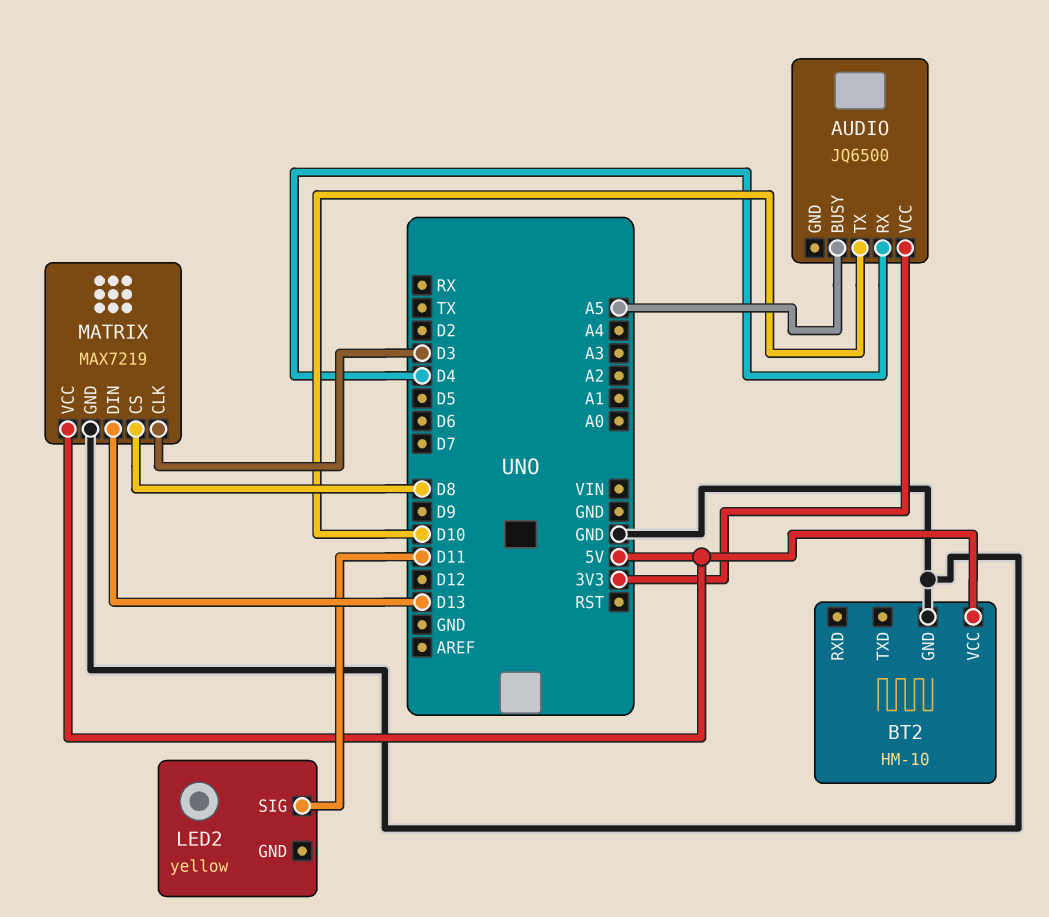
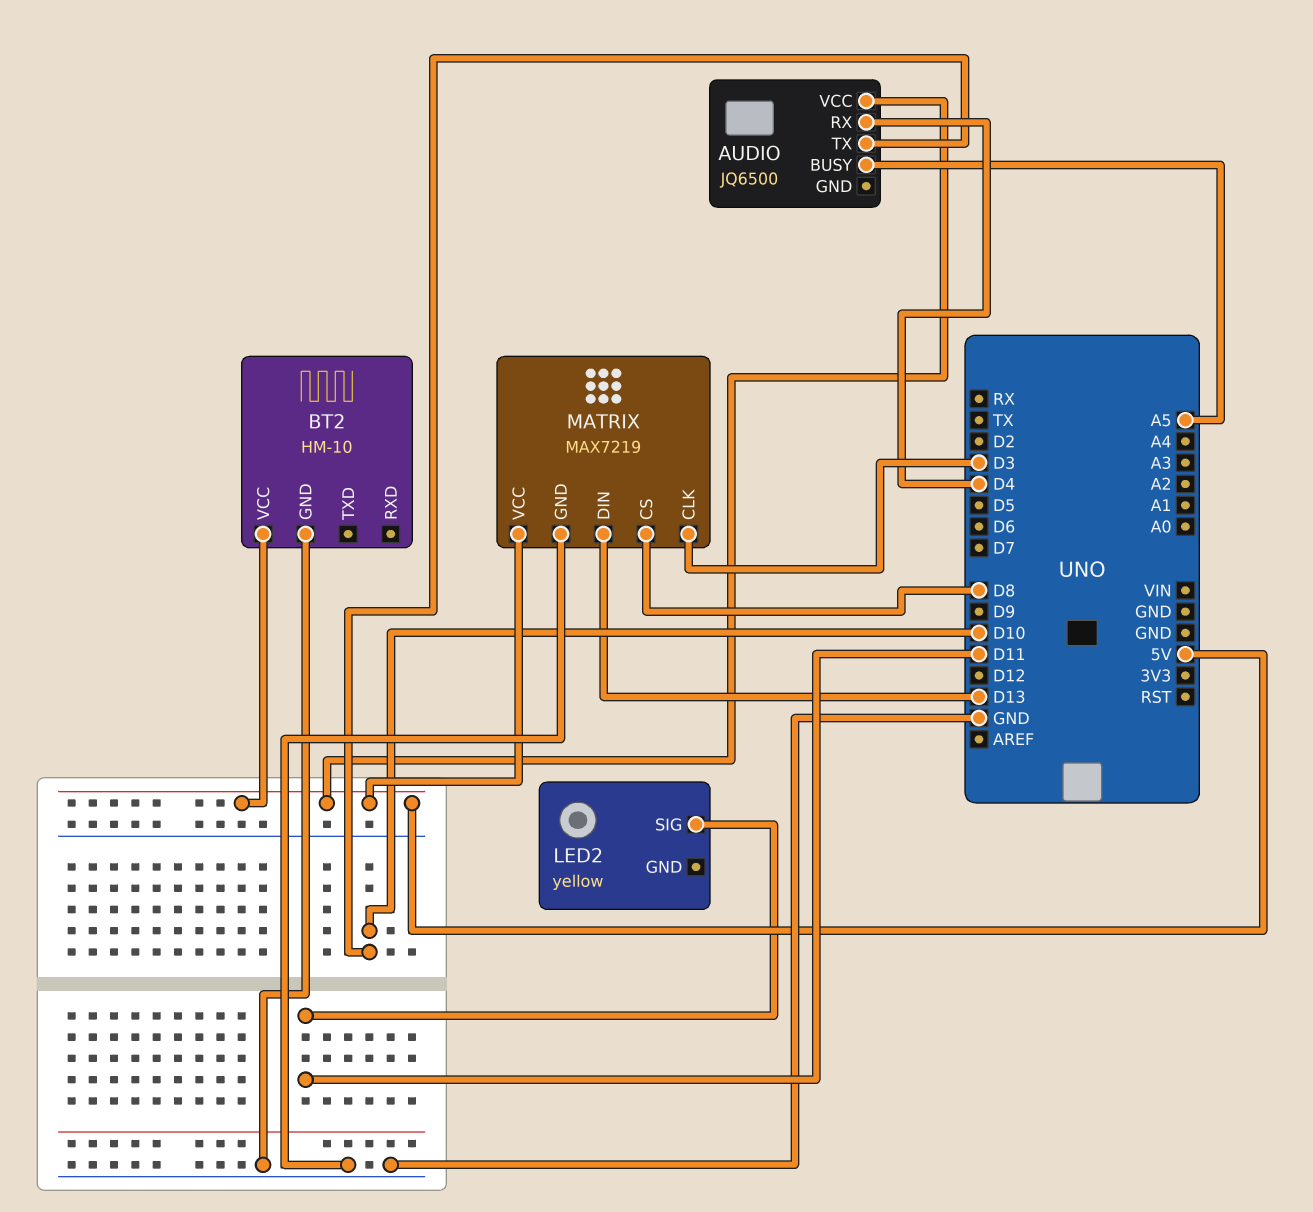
AUDIO pin VCC: 3V3 -> 5V

